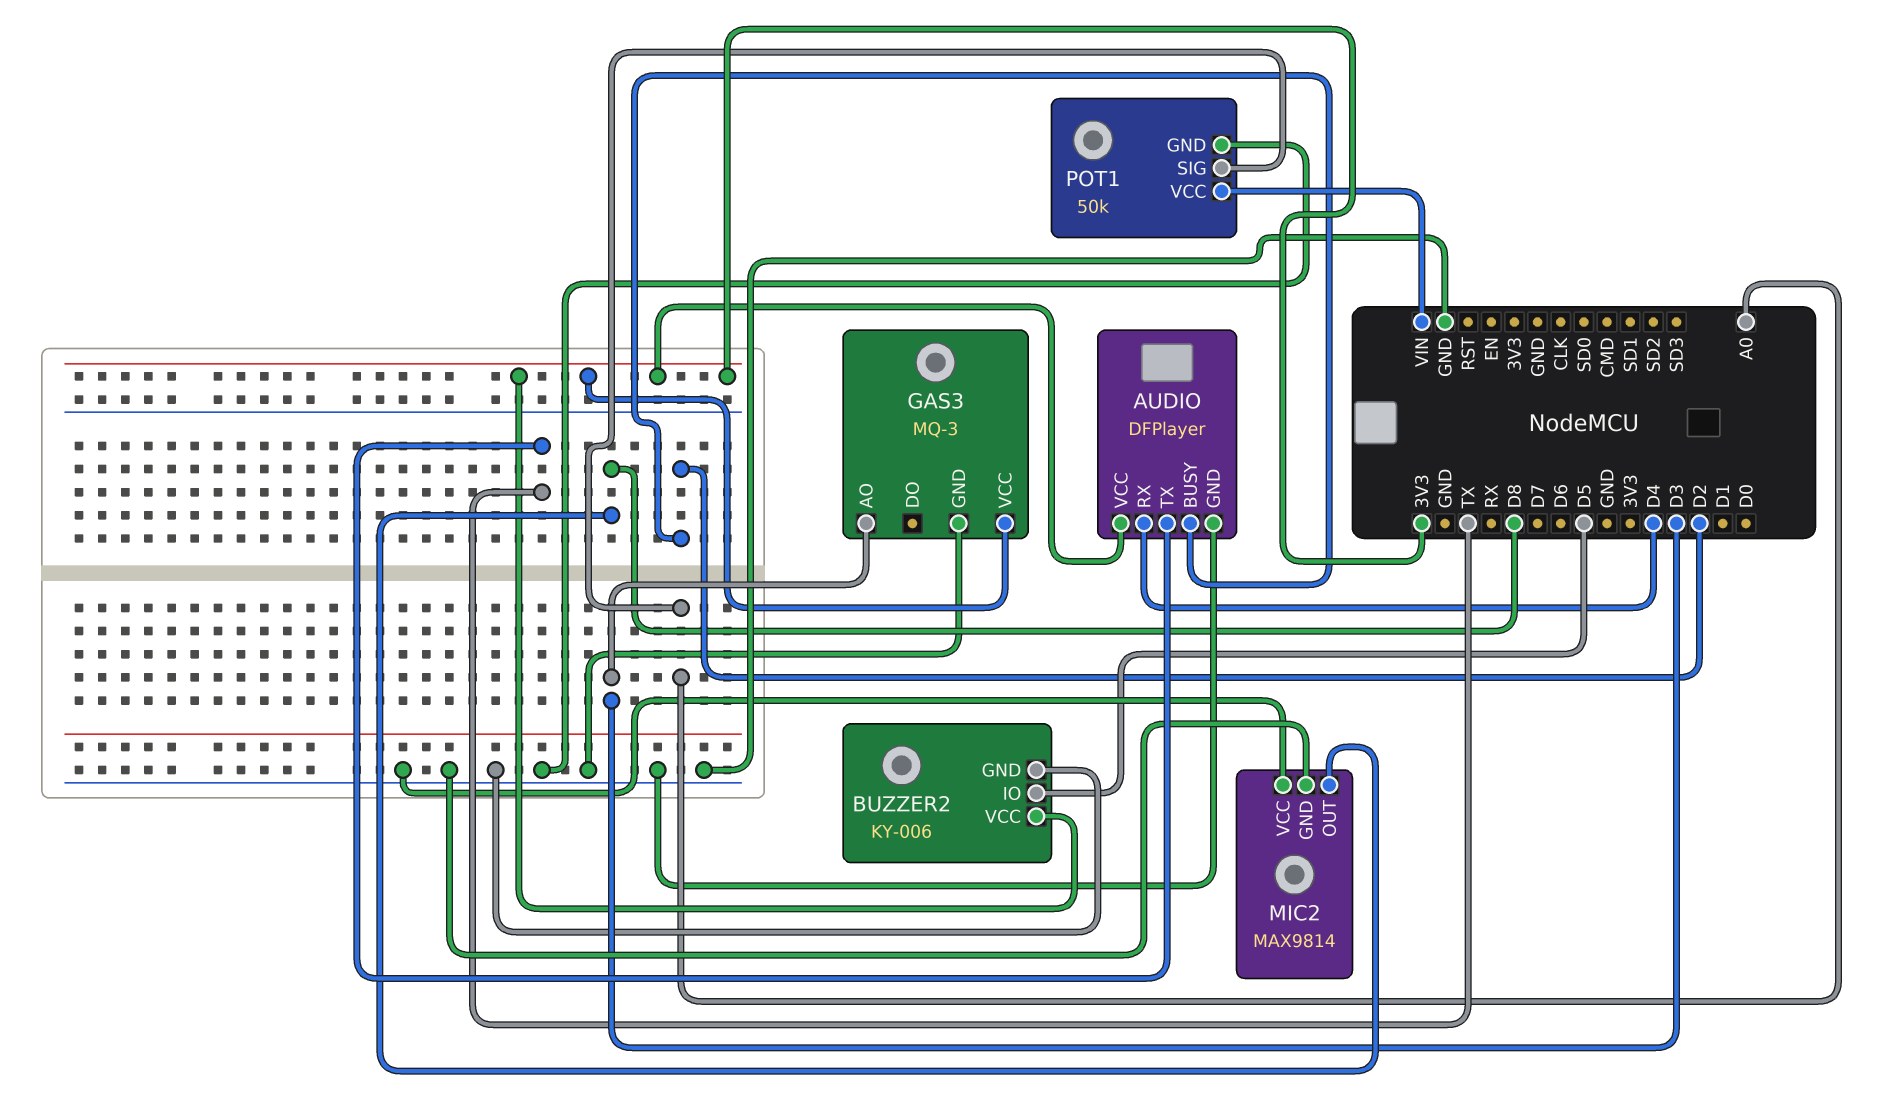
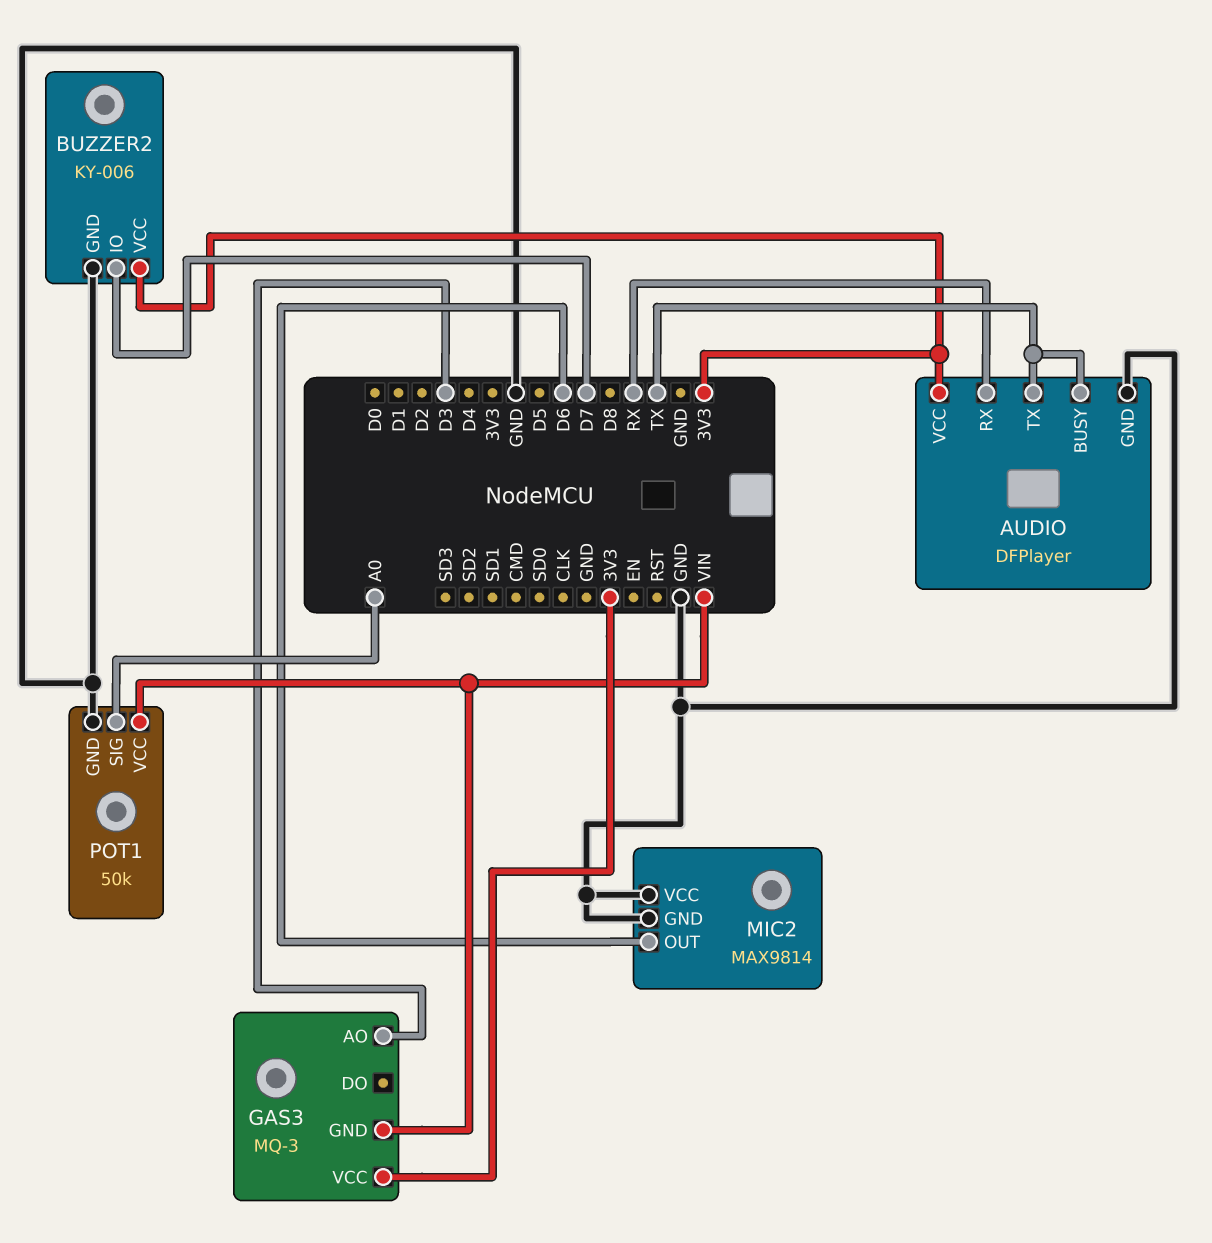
AUDIO pin BUSY: D2 -> TX
AUDIO pin RX: D4 -> RX
BUZZER2 pin IO: D5 -> D7
GAS3 pin GND: GND -> VIN
MIC2 pin OUT: D8 -> D6

